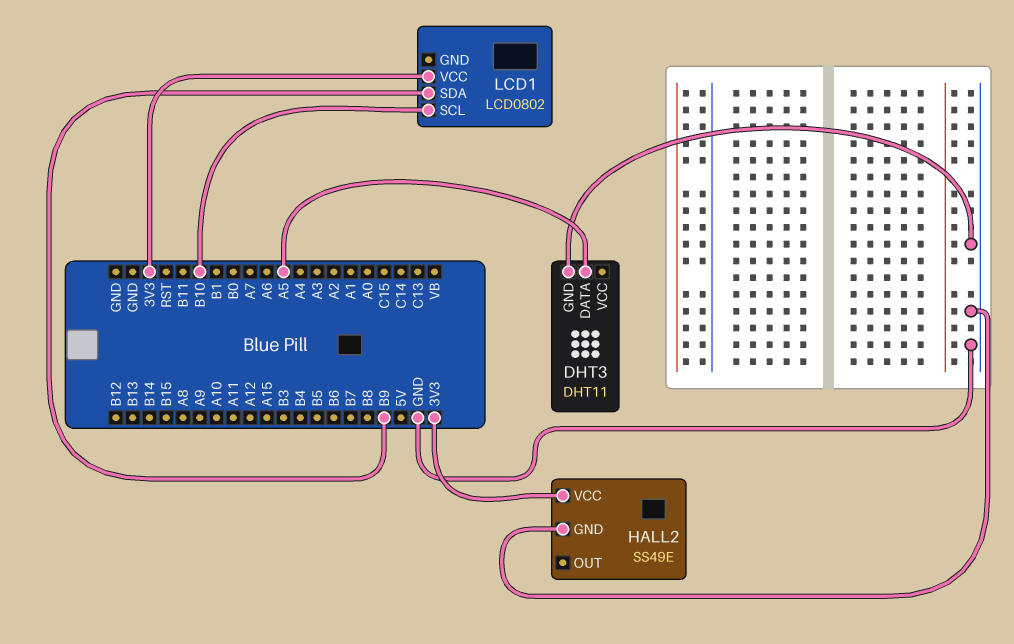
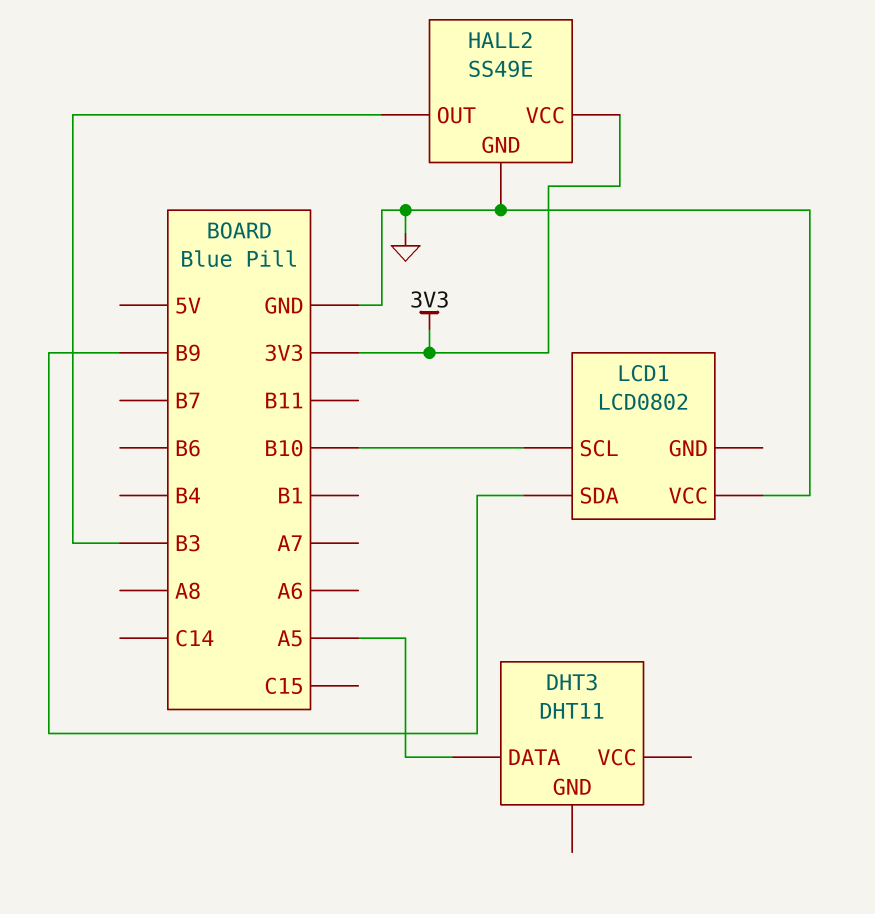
DHT3 pin GND: GND -> none
HALL2 pin OUT: none -> B3
LCD1 pin VCC: 3V3 -> GND

